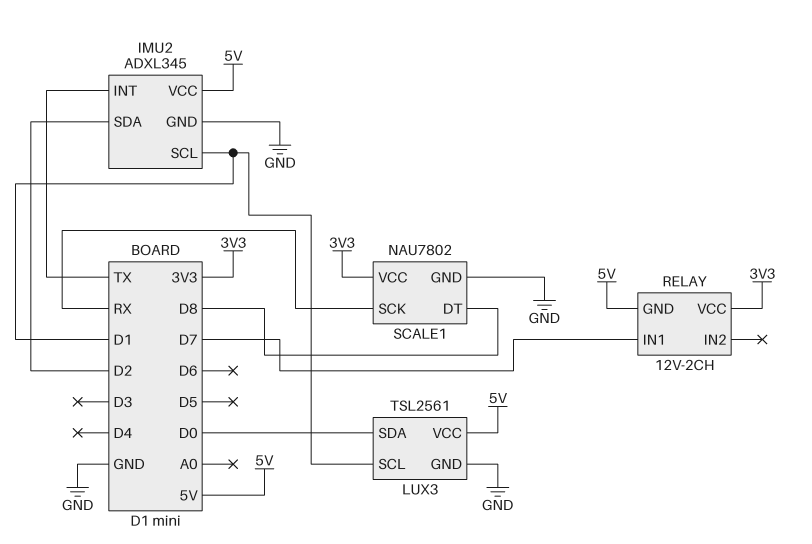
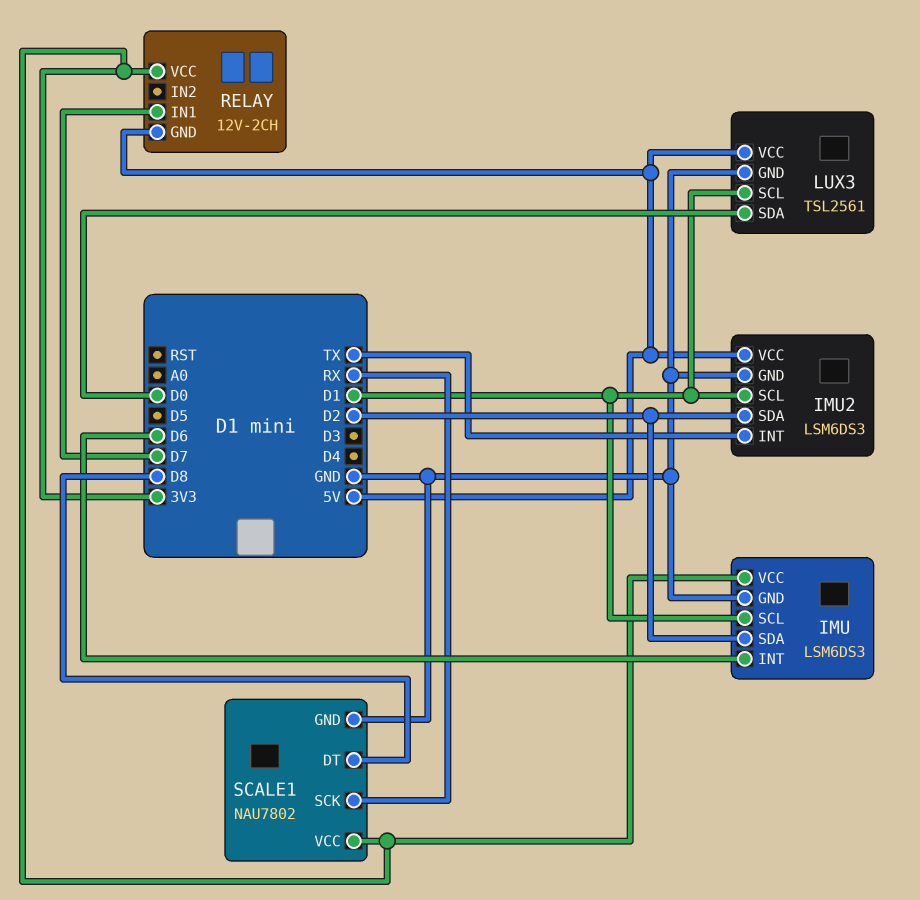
IMU: none -> LSM6DS3
IMU pin GND: none -> GND
IMU pin INT: none -> D6
IMU pin SCL: none -> D1
IMU pin SDA: none -> D2
IMU pin VCC: none -> 3V3
IMU2: ADXL345 -> LSM6DS3

